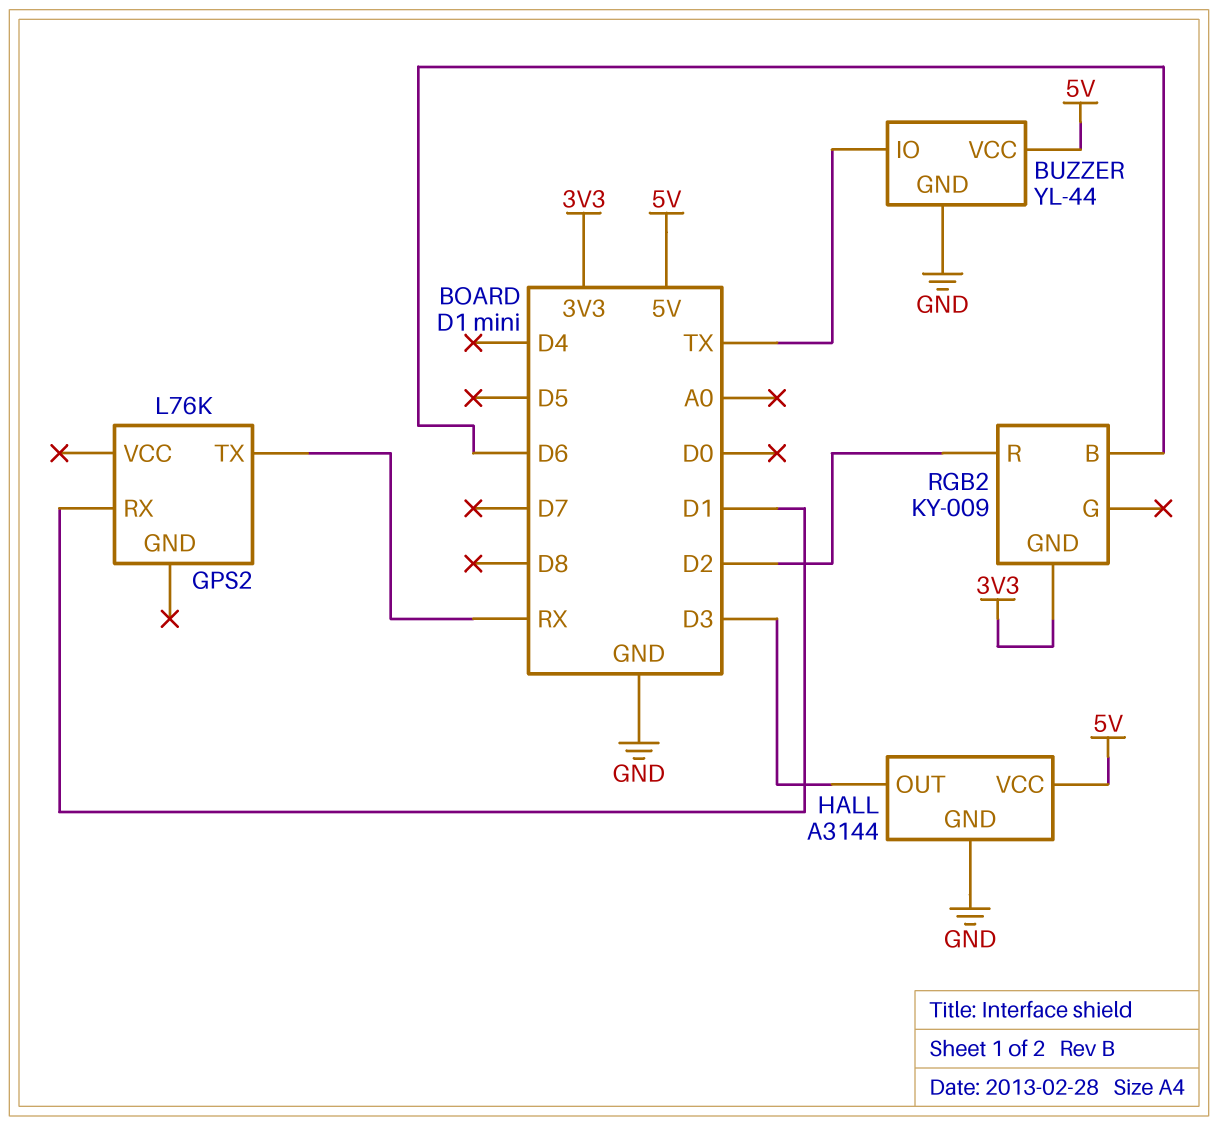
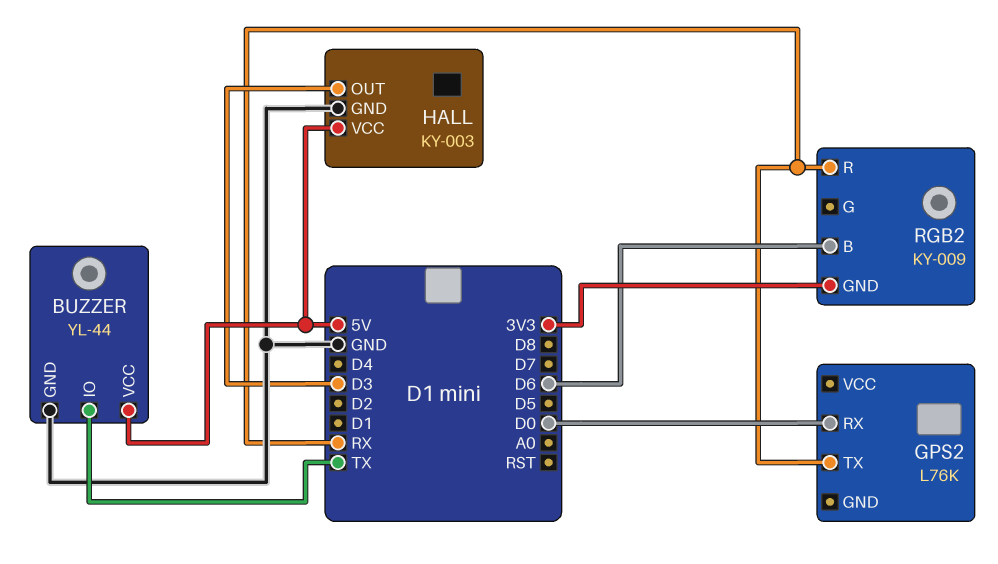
GPS2 pin RX: D1 -> D0
HALL: A3144 -> KY-003
RGB2 pin R: D2 -> RX

